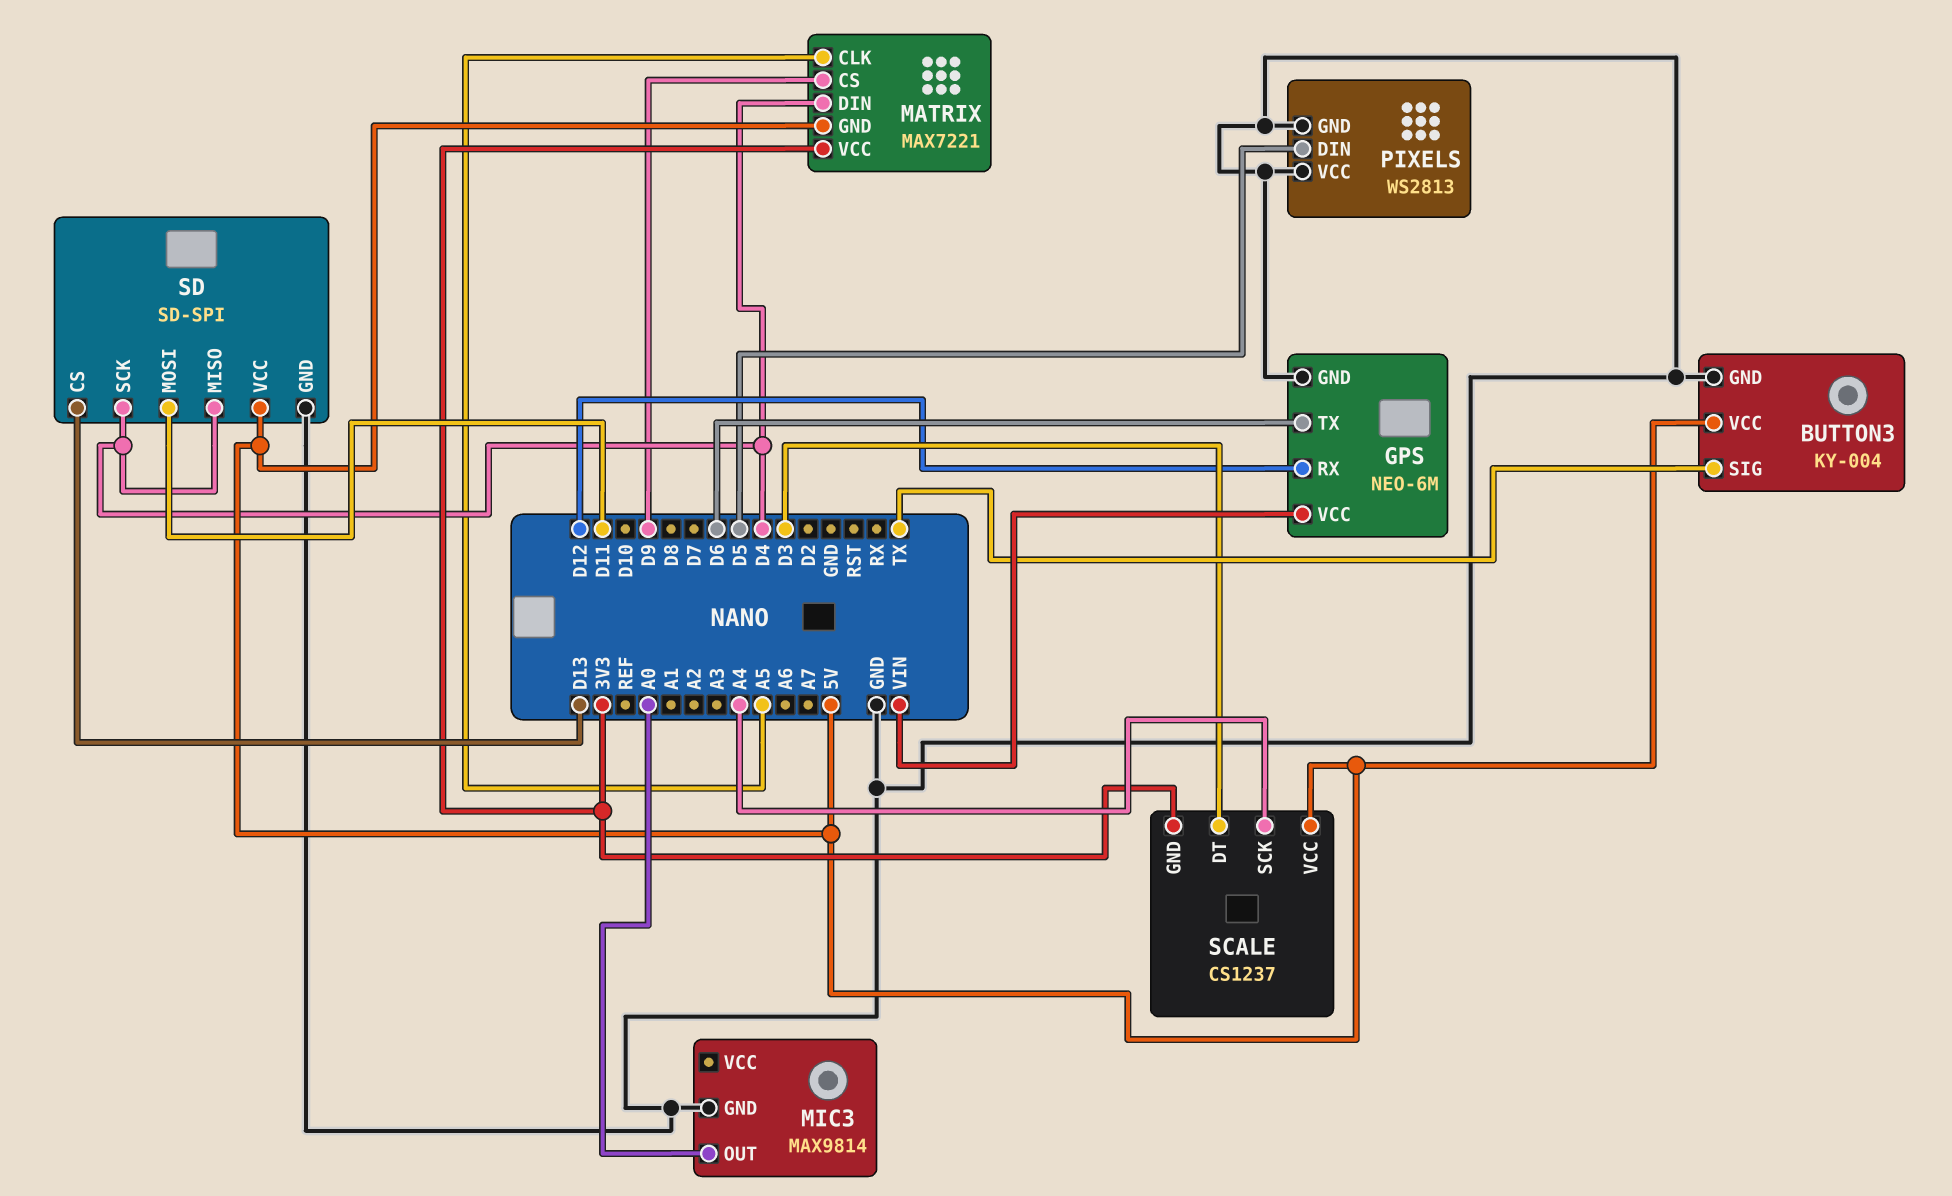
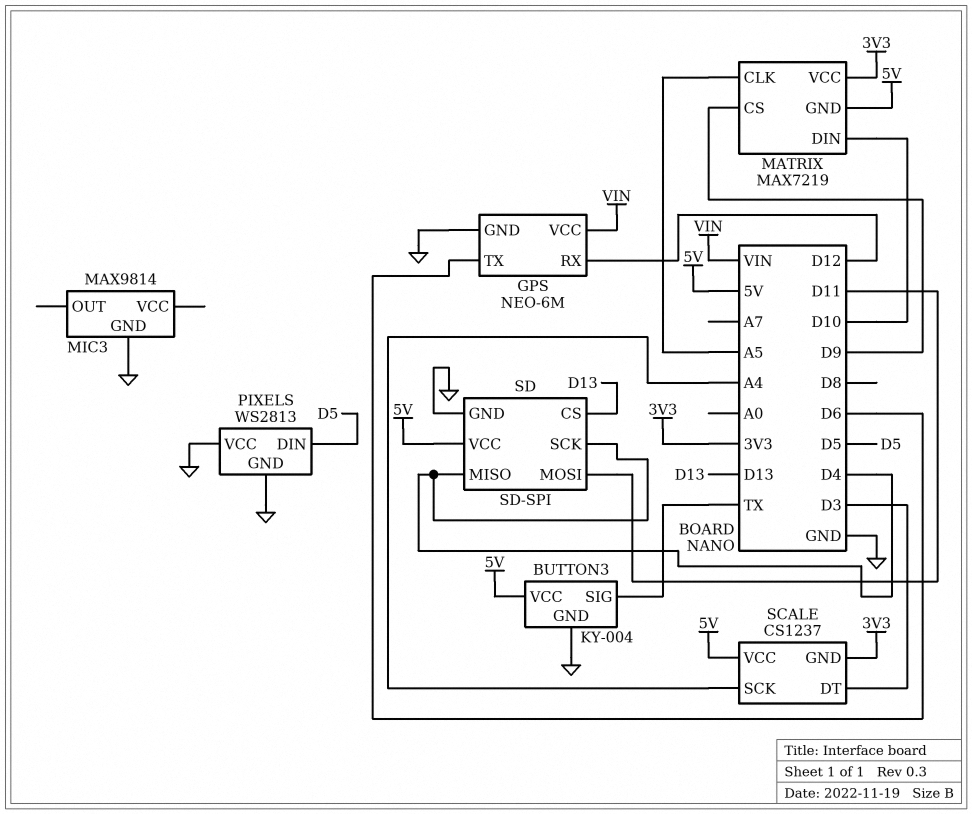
MATRIX: MAX7221 -> MAX7219
MATRIX pin DIN: D4 -> D10
MIC3 pin OUT: A0 -> none

